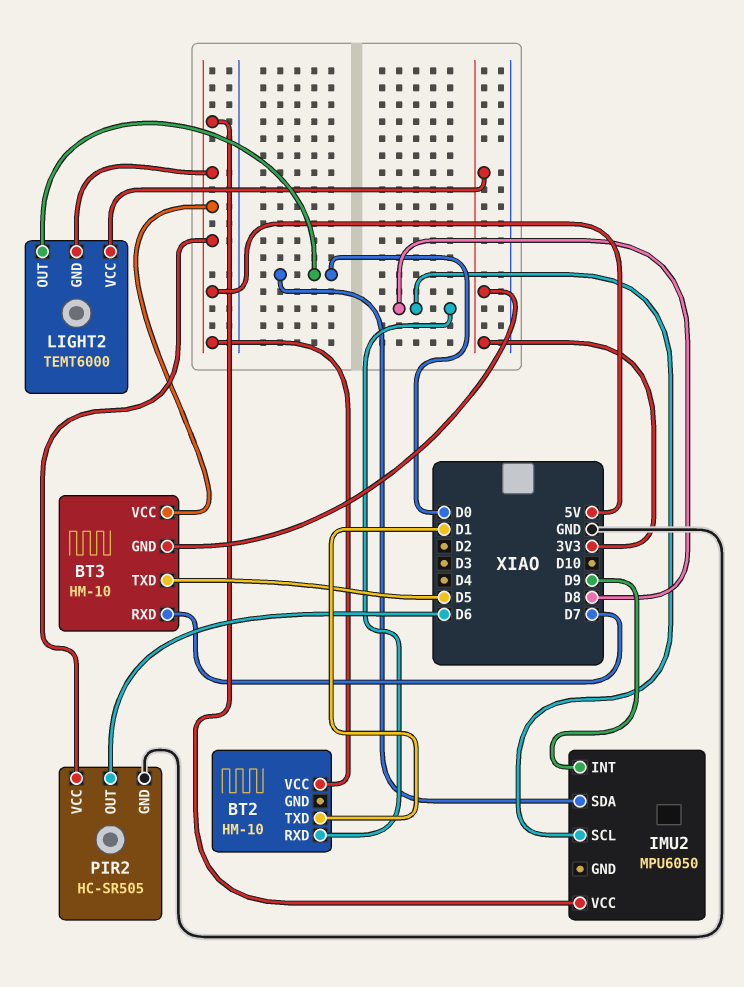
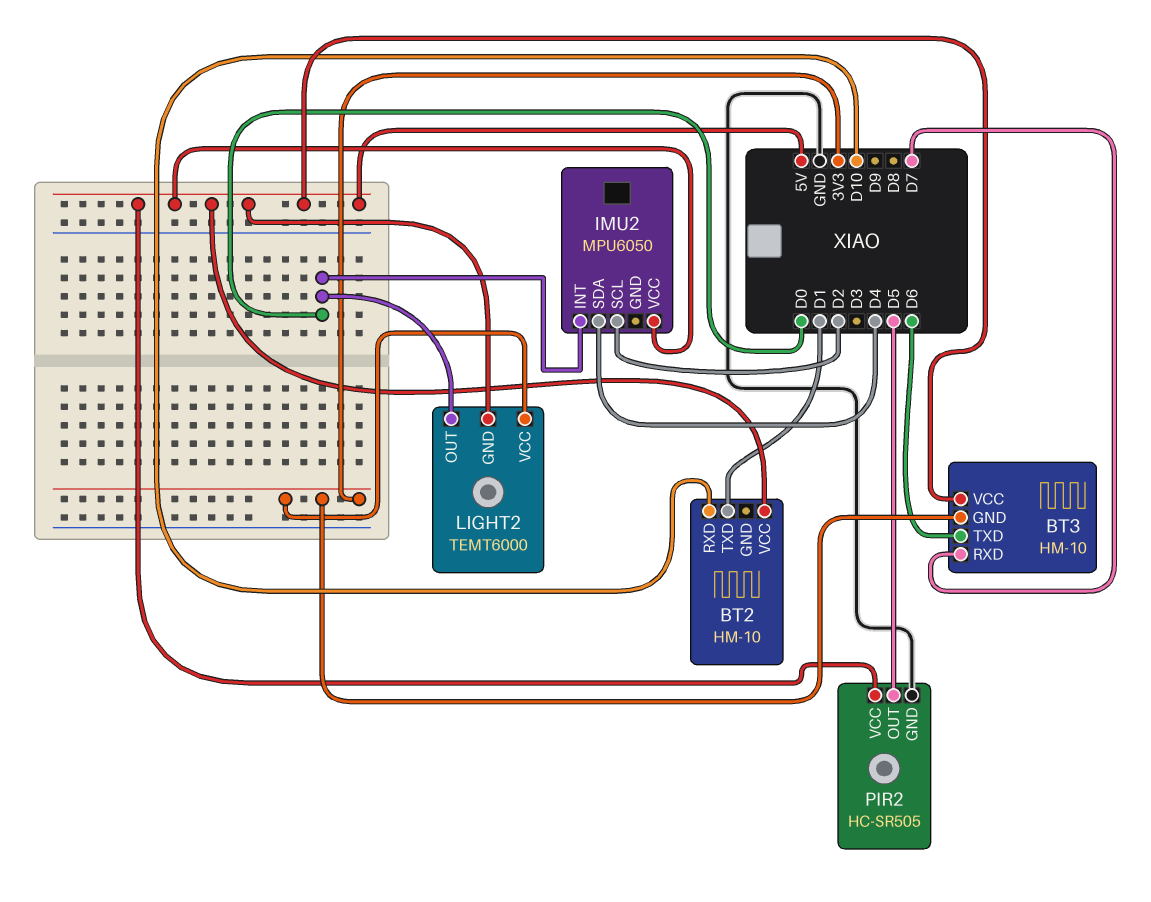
BT2 pin RXD: D8 -> D10
BT3 pin TXD: D5 -> D6
IMU2 pin INT: D9 -> D0
IMU2 pin SCL: D8 -> D2
IMU2 pin SDA: D0 -> D4
PIR2 pin OUT: D6 -> D5

